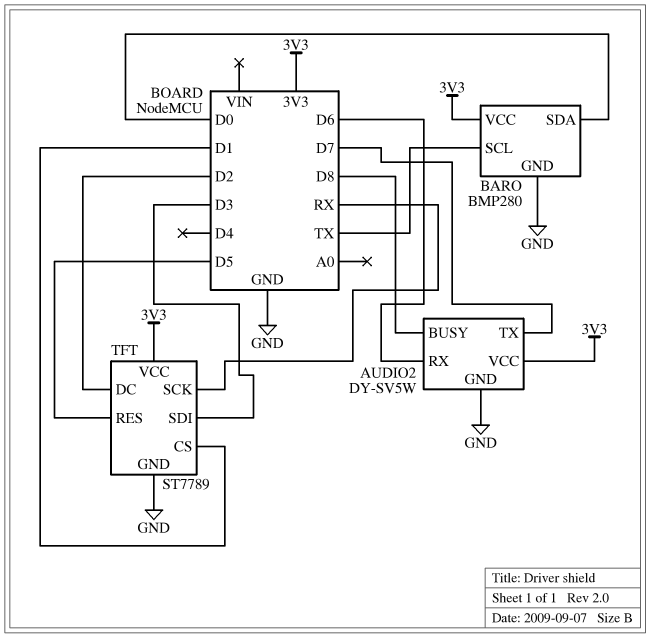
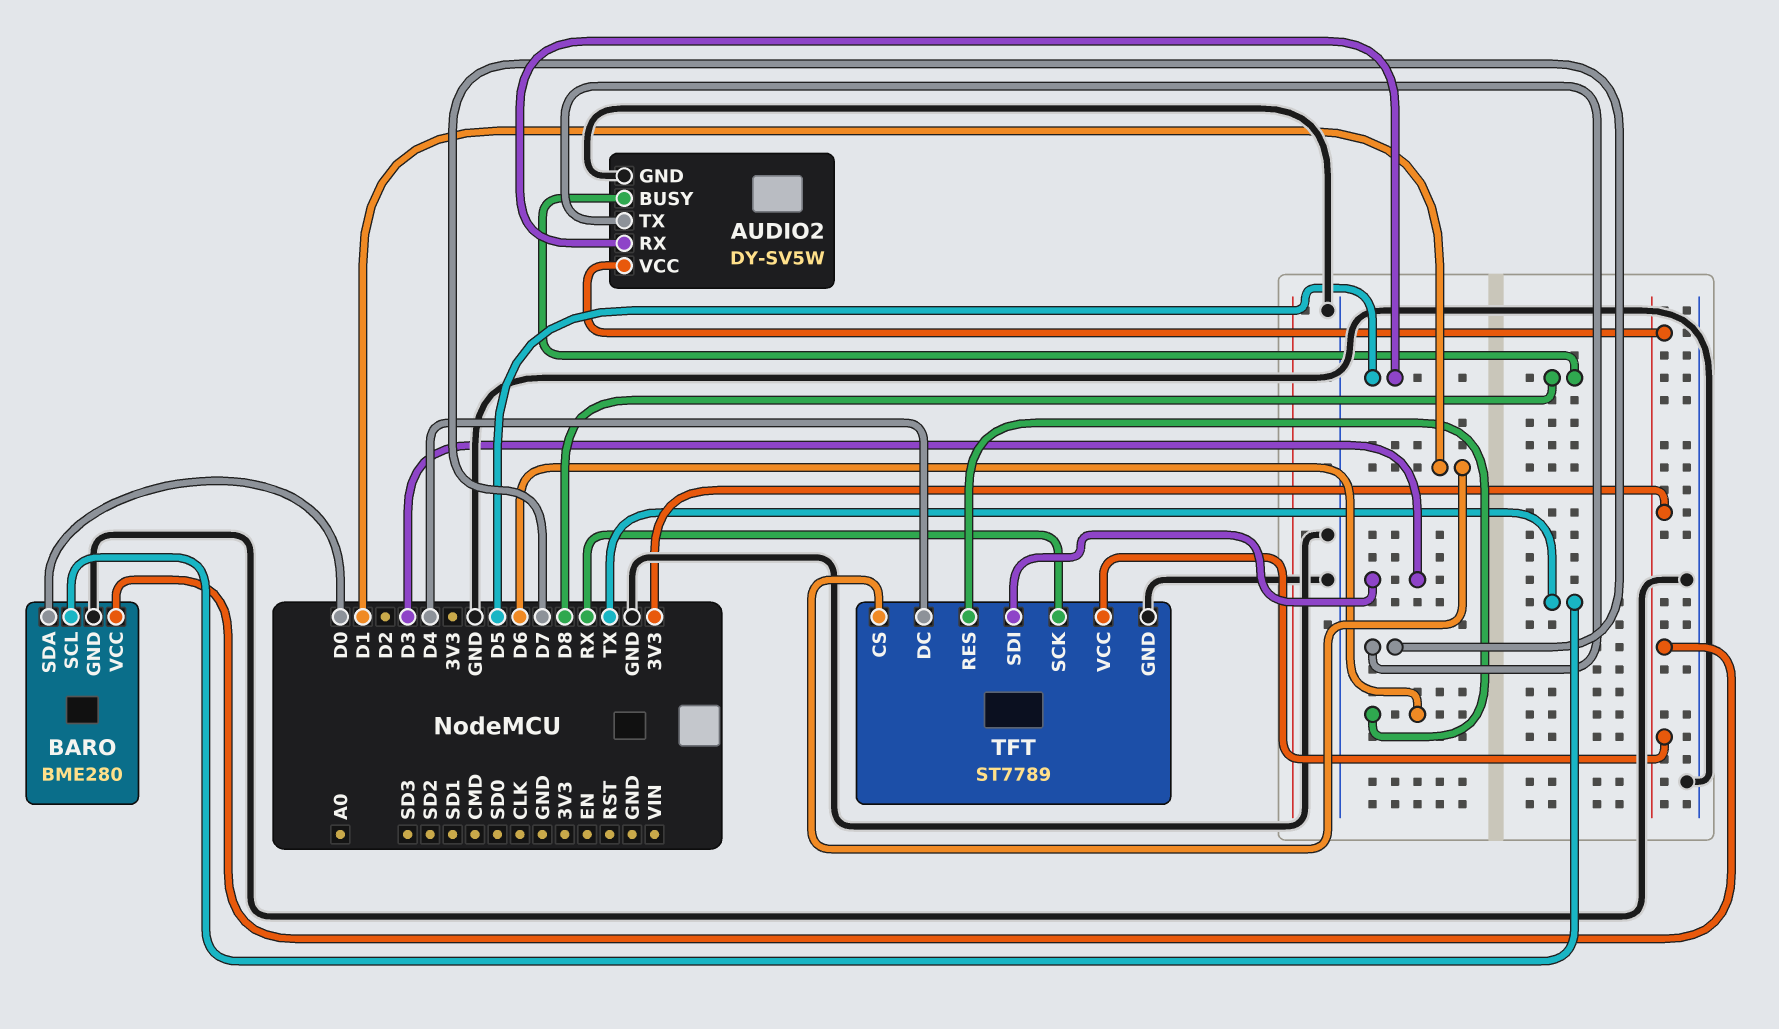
AUDIO2 pin RX: D6 -> D5
BARO: BMP280 -> BME280
TFT pin DC: D2 -> D4
TFT pin RES: D5 -> D6

